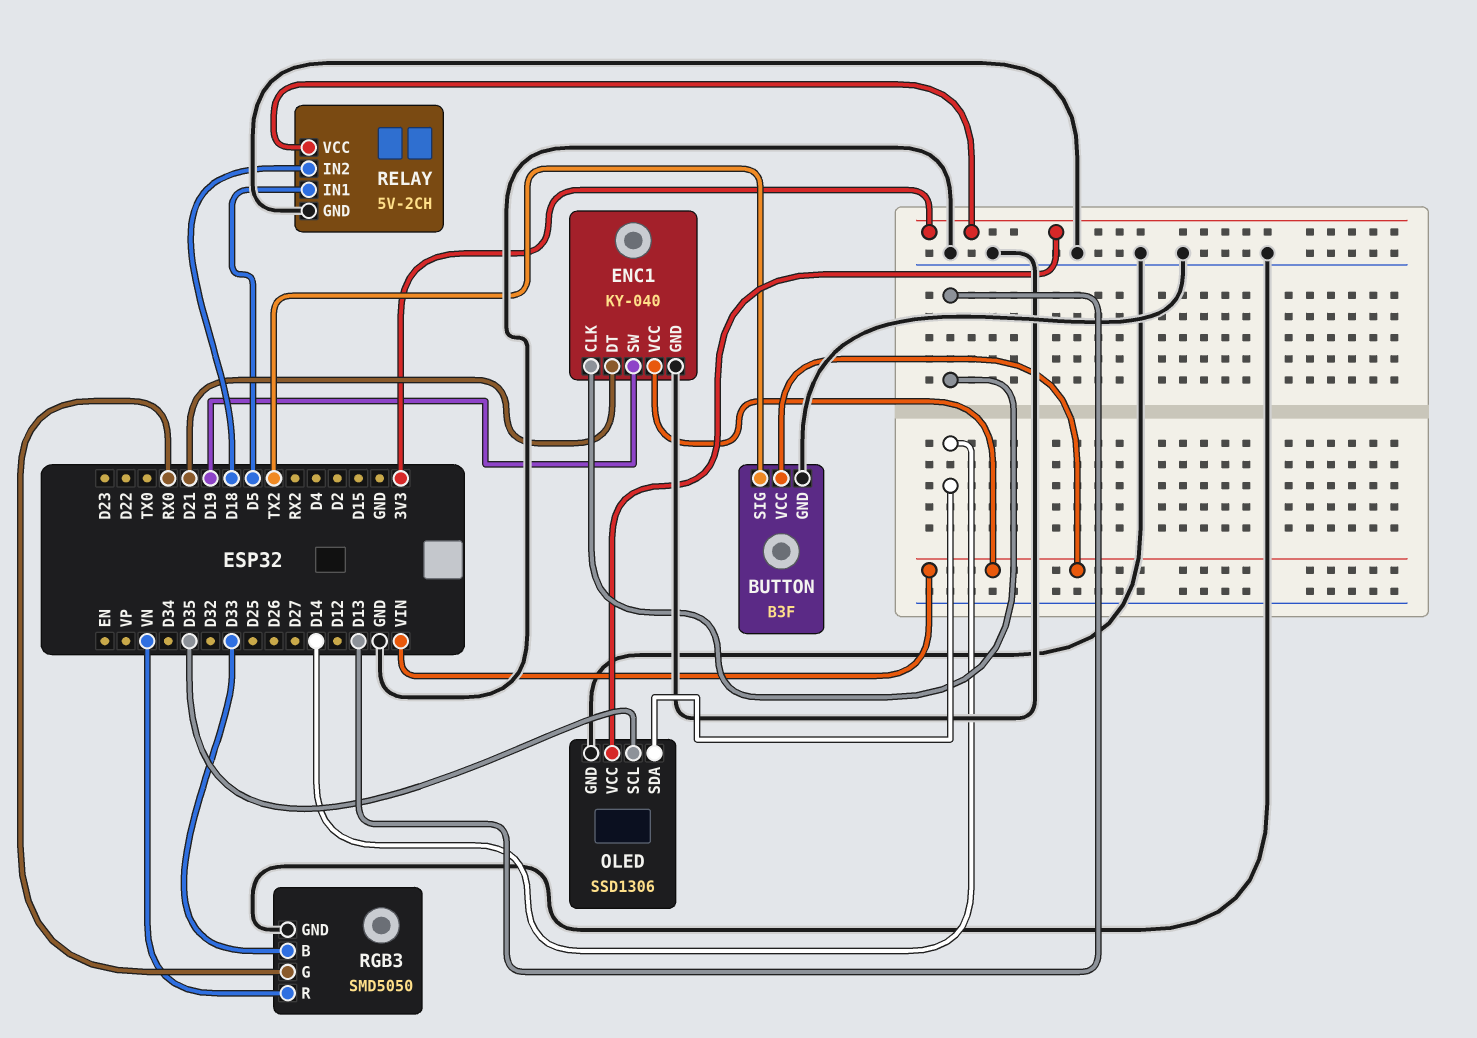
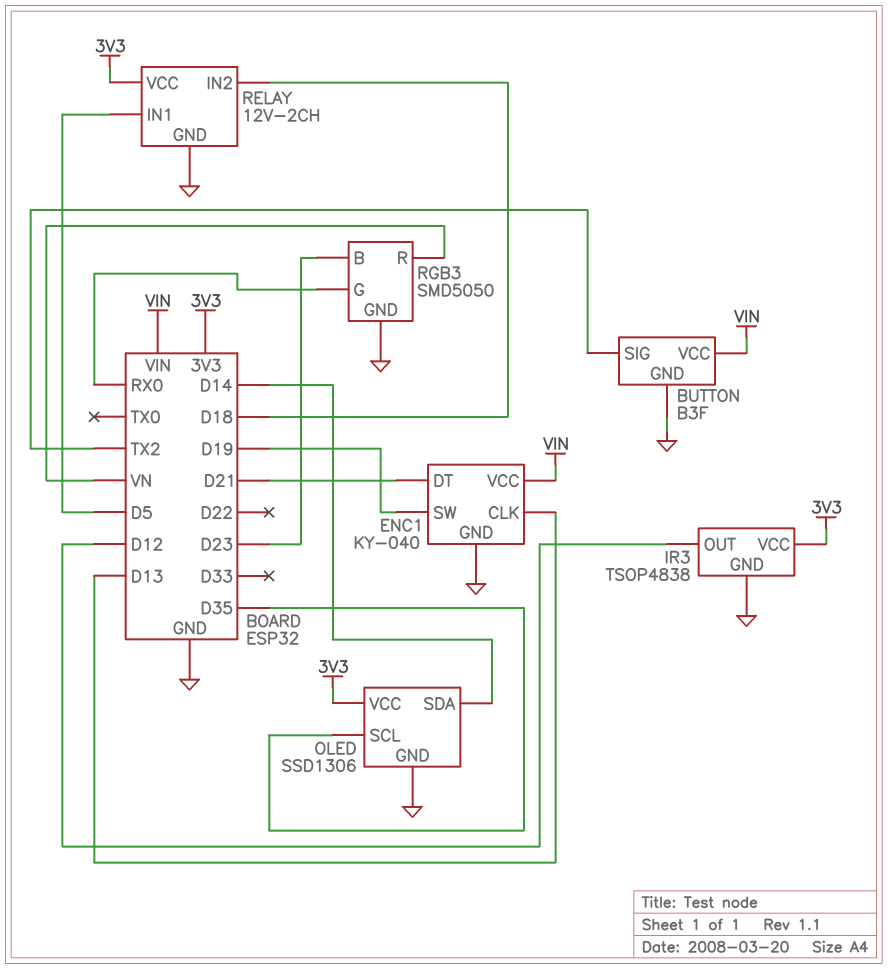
IR3: none -> TSOP4838
IR3 pin GND: none -> GND
IR3 pin OUT: none -> D12
IR3 pin VCC: none -> 3V3
RELAY: 5V-2CH -> 12V-2CH
RGB3 pin B: D33 -> D23

